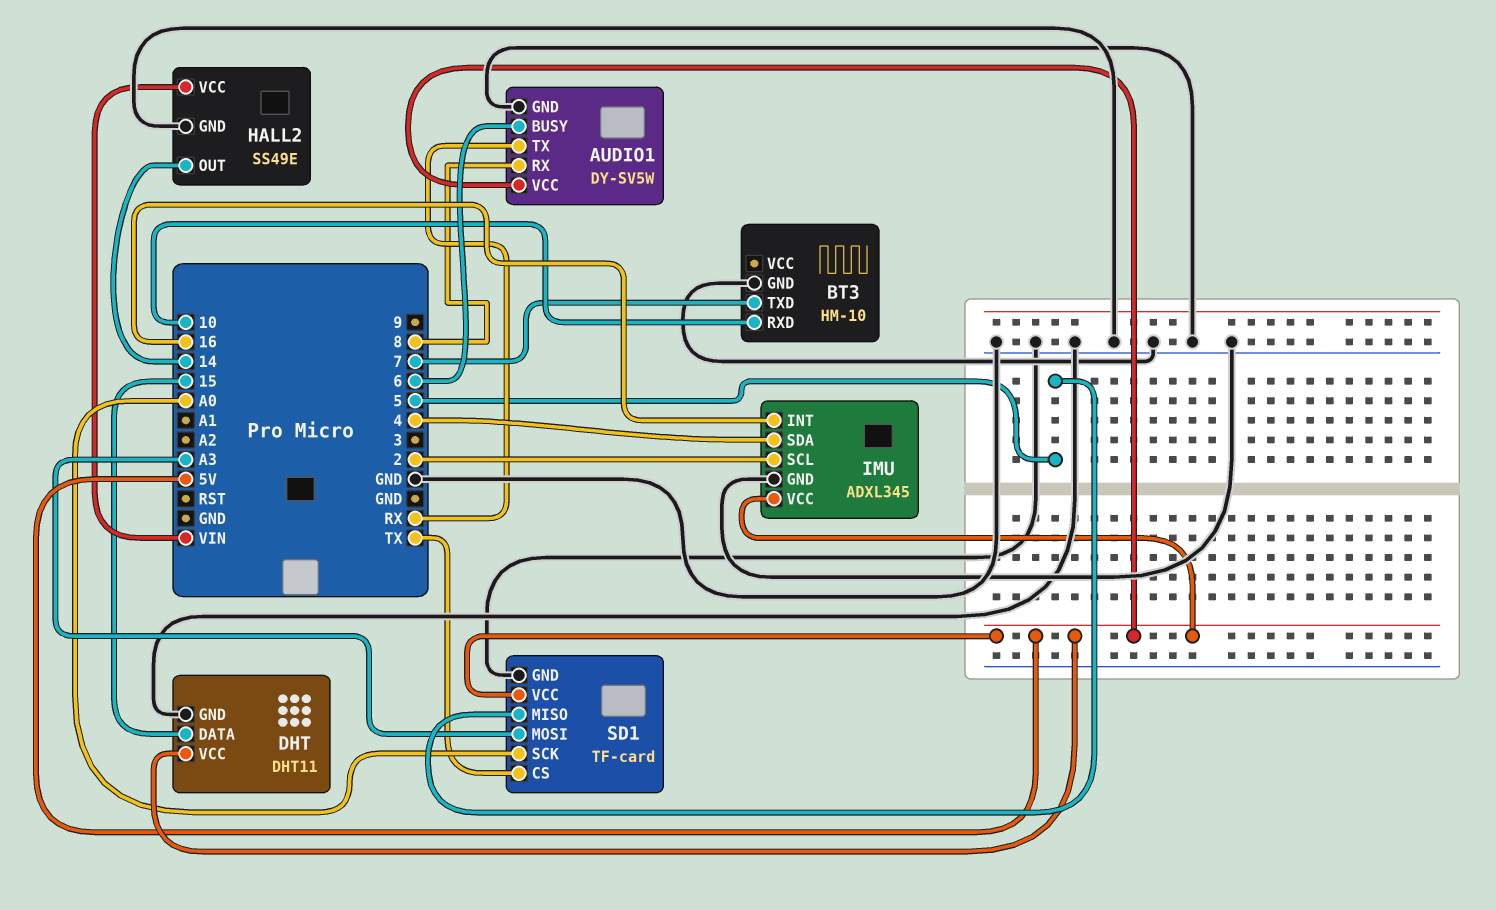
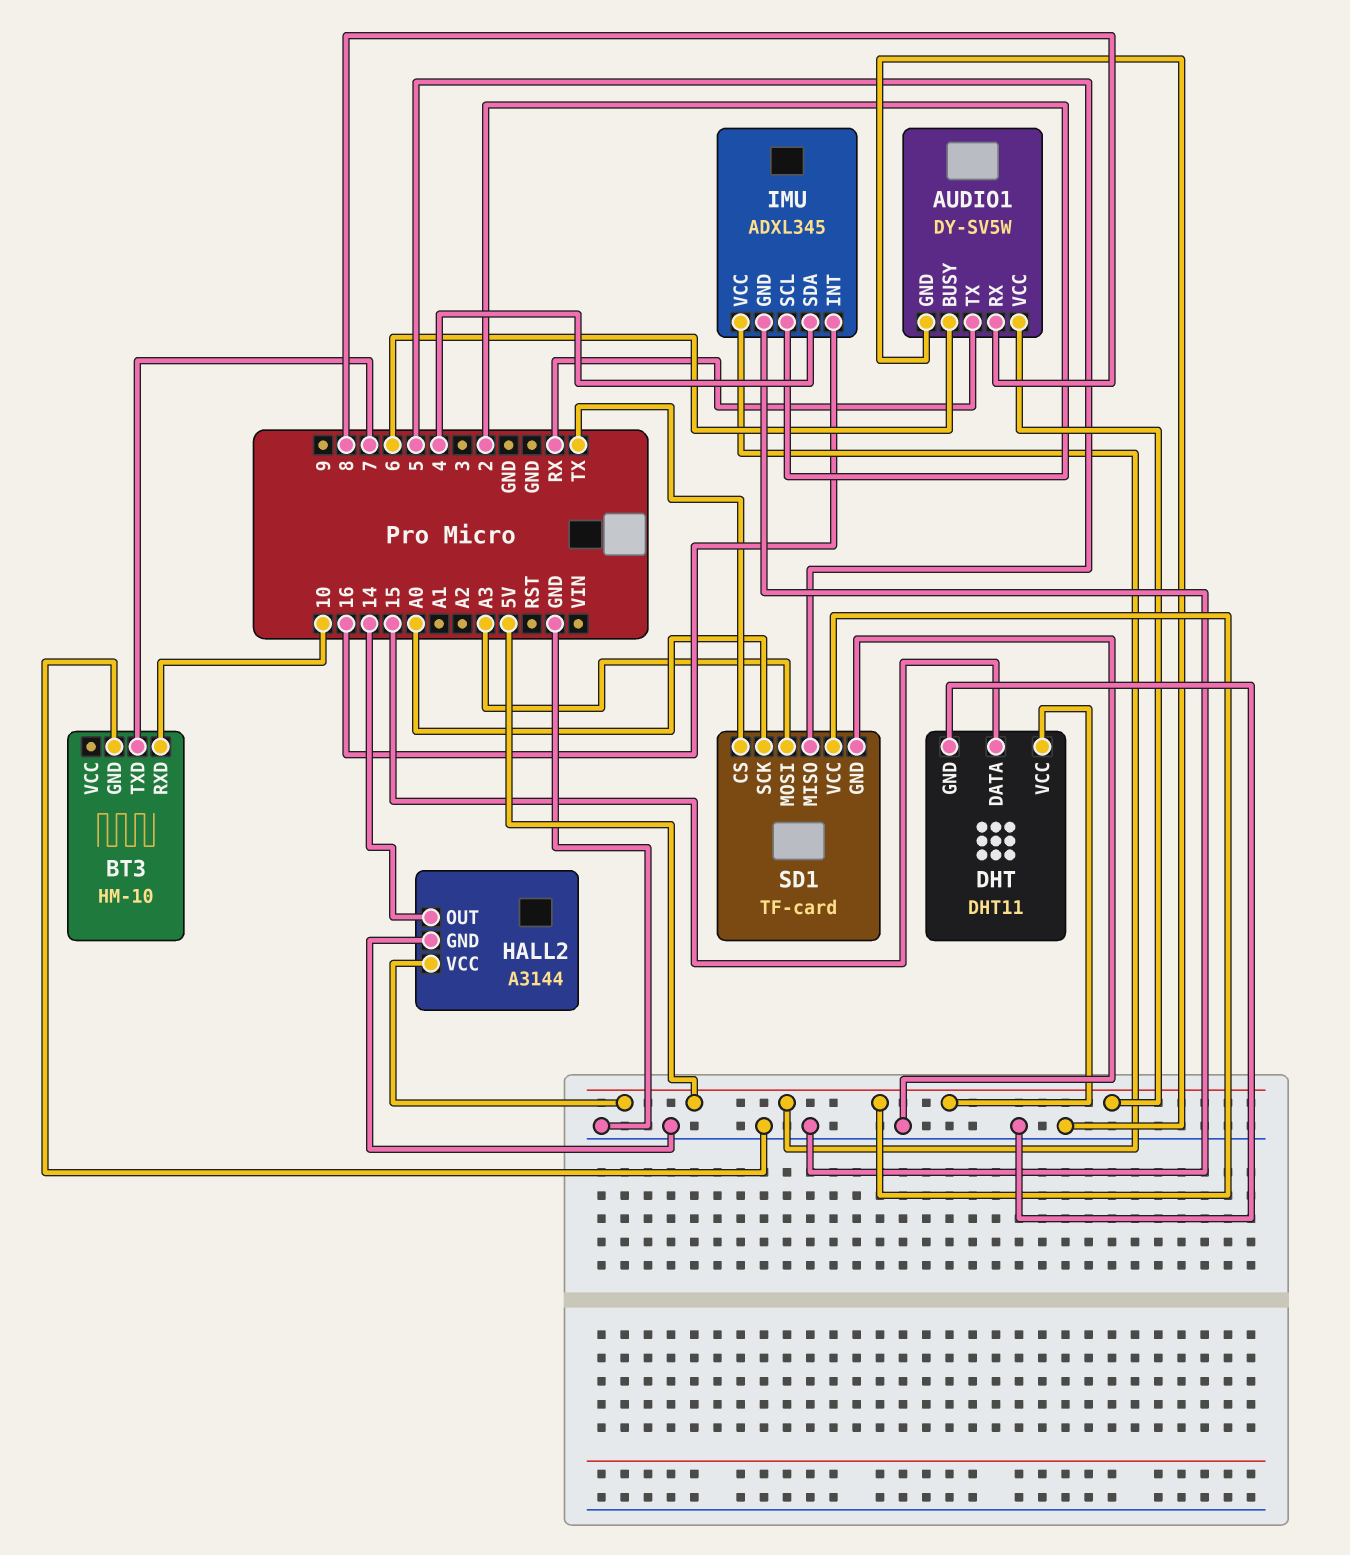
HALL2: SS49E -> A3144
HALL2 pin VCC: VIN -> 5V

